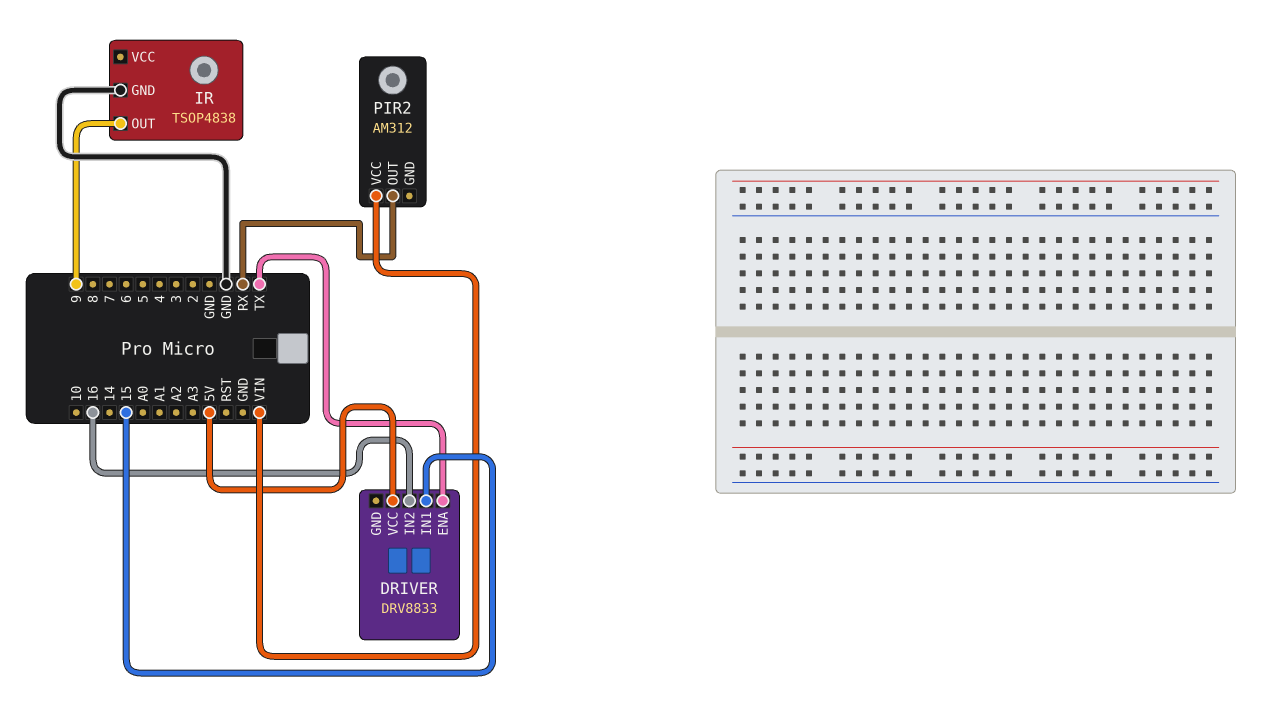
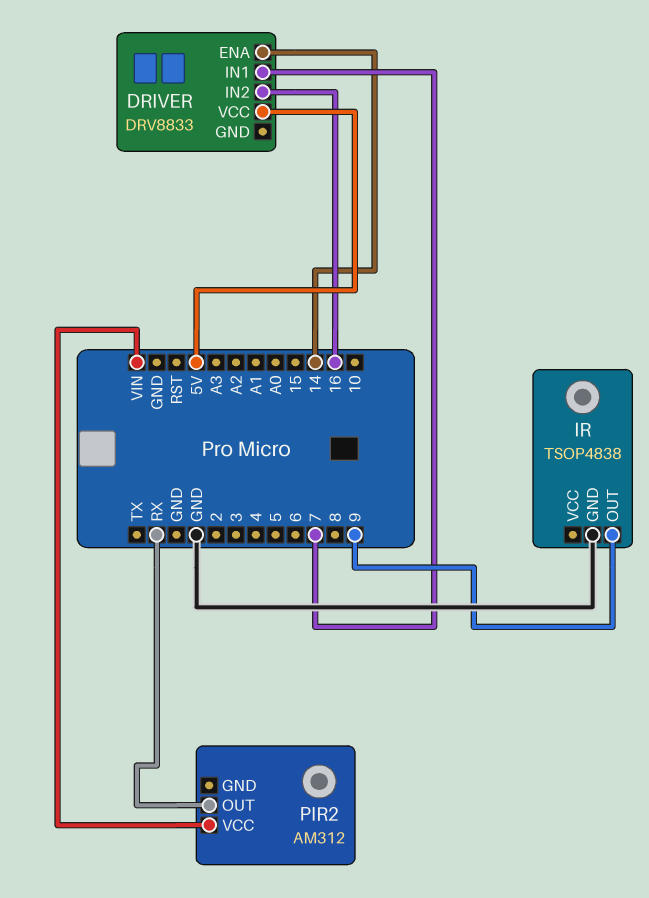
DRIVER pin ENA: TX -> 14
DRIVER pin IN1: 15 -> 7

